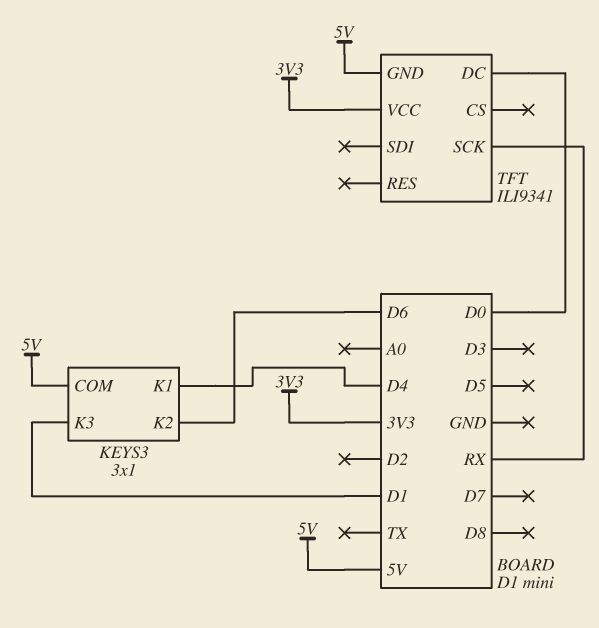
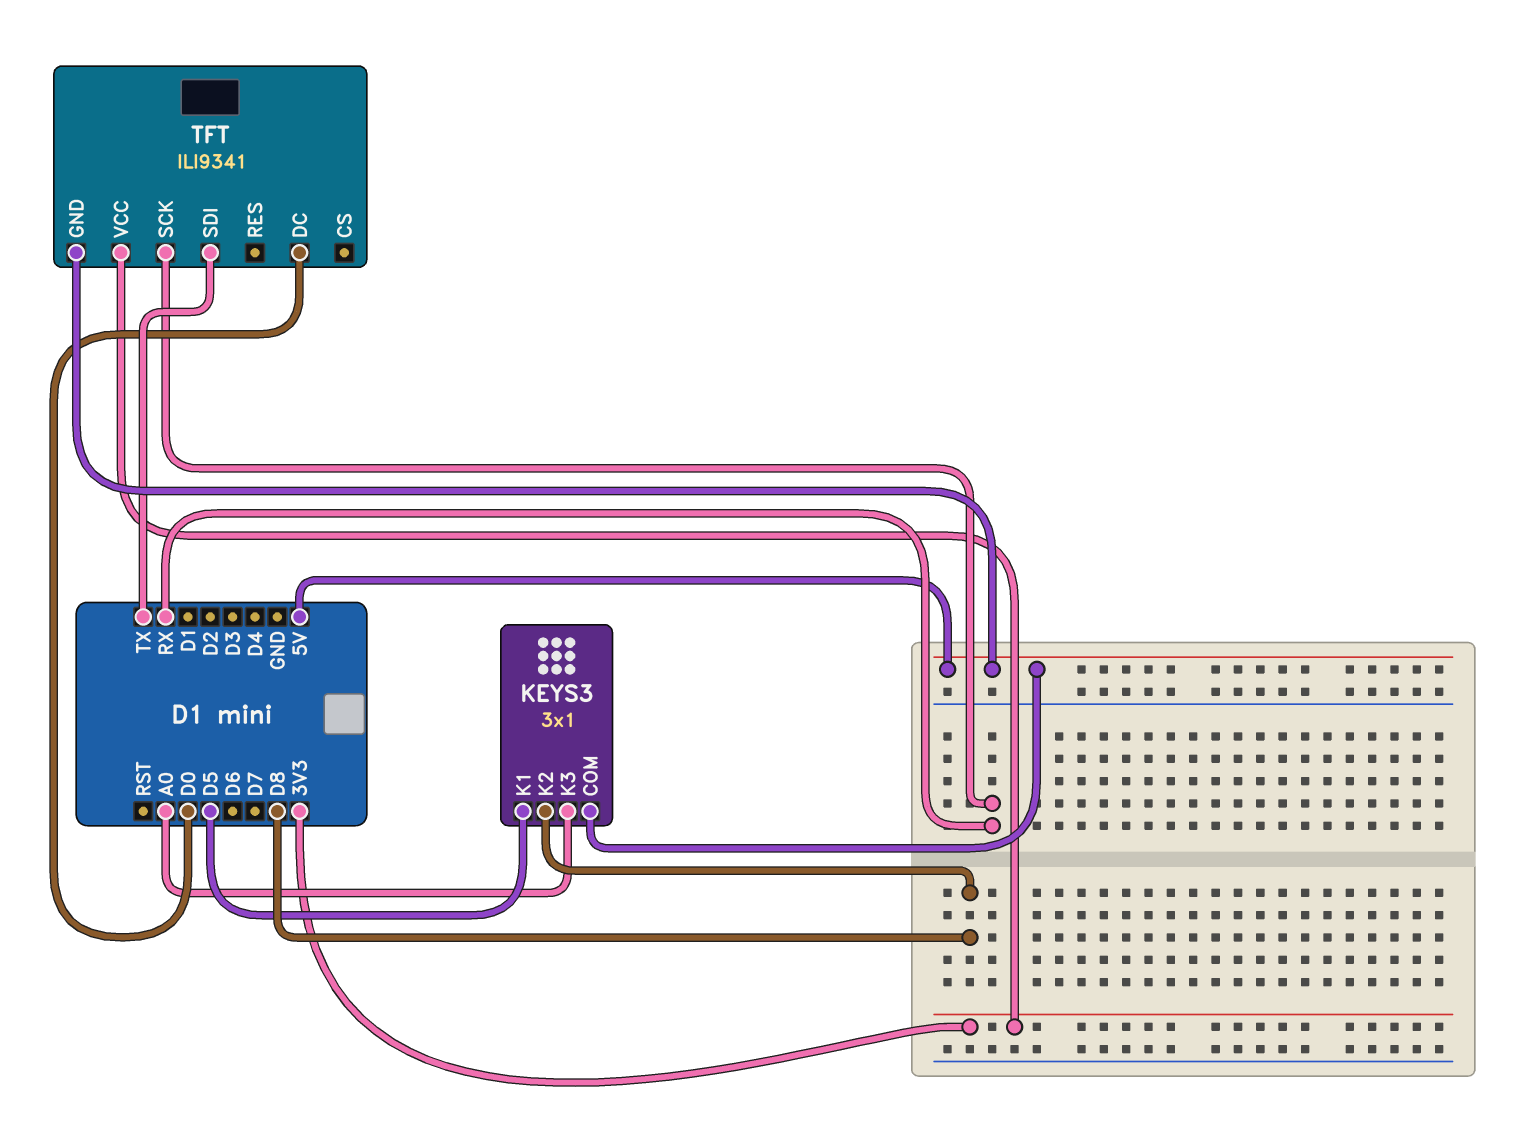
KEYS3 pin K1: D4 -> D5
KEYS3 pin K2: D6 -> D8
KEYS3 pin K3: D1 -> A0
TFT pin SDI: none -> TX

